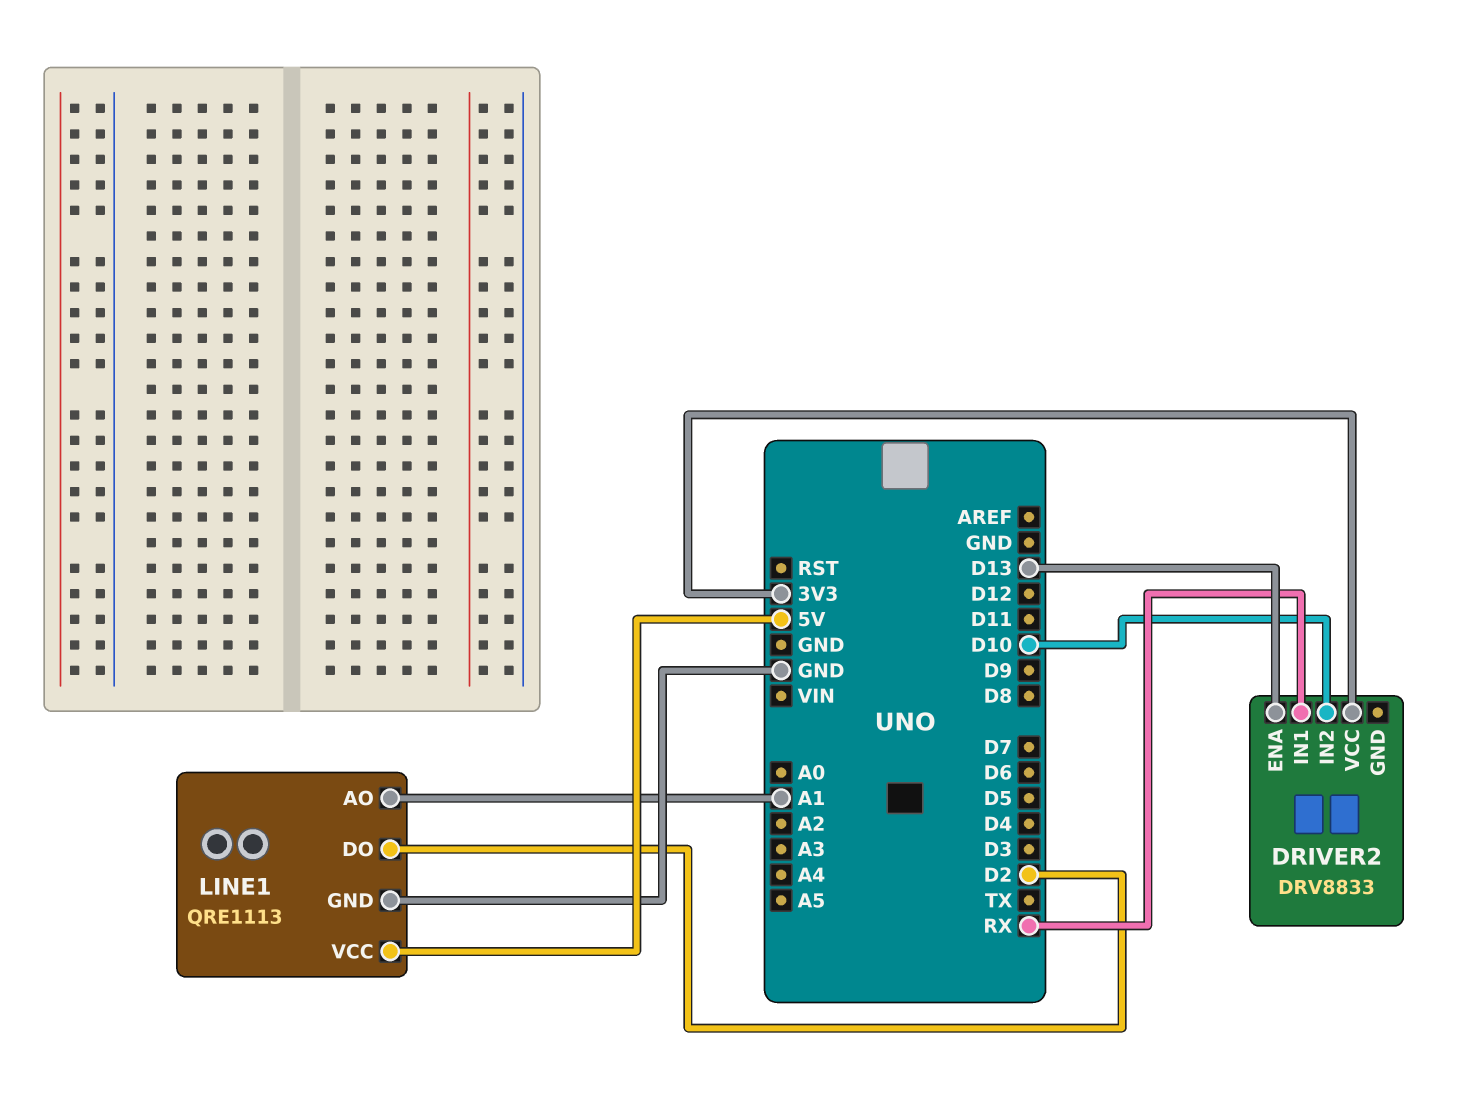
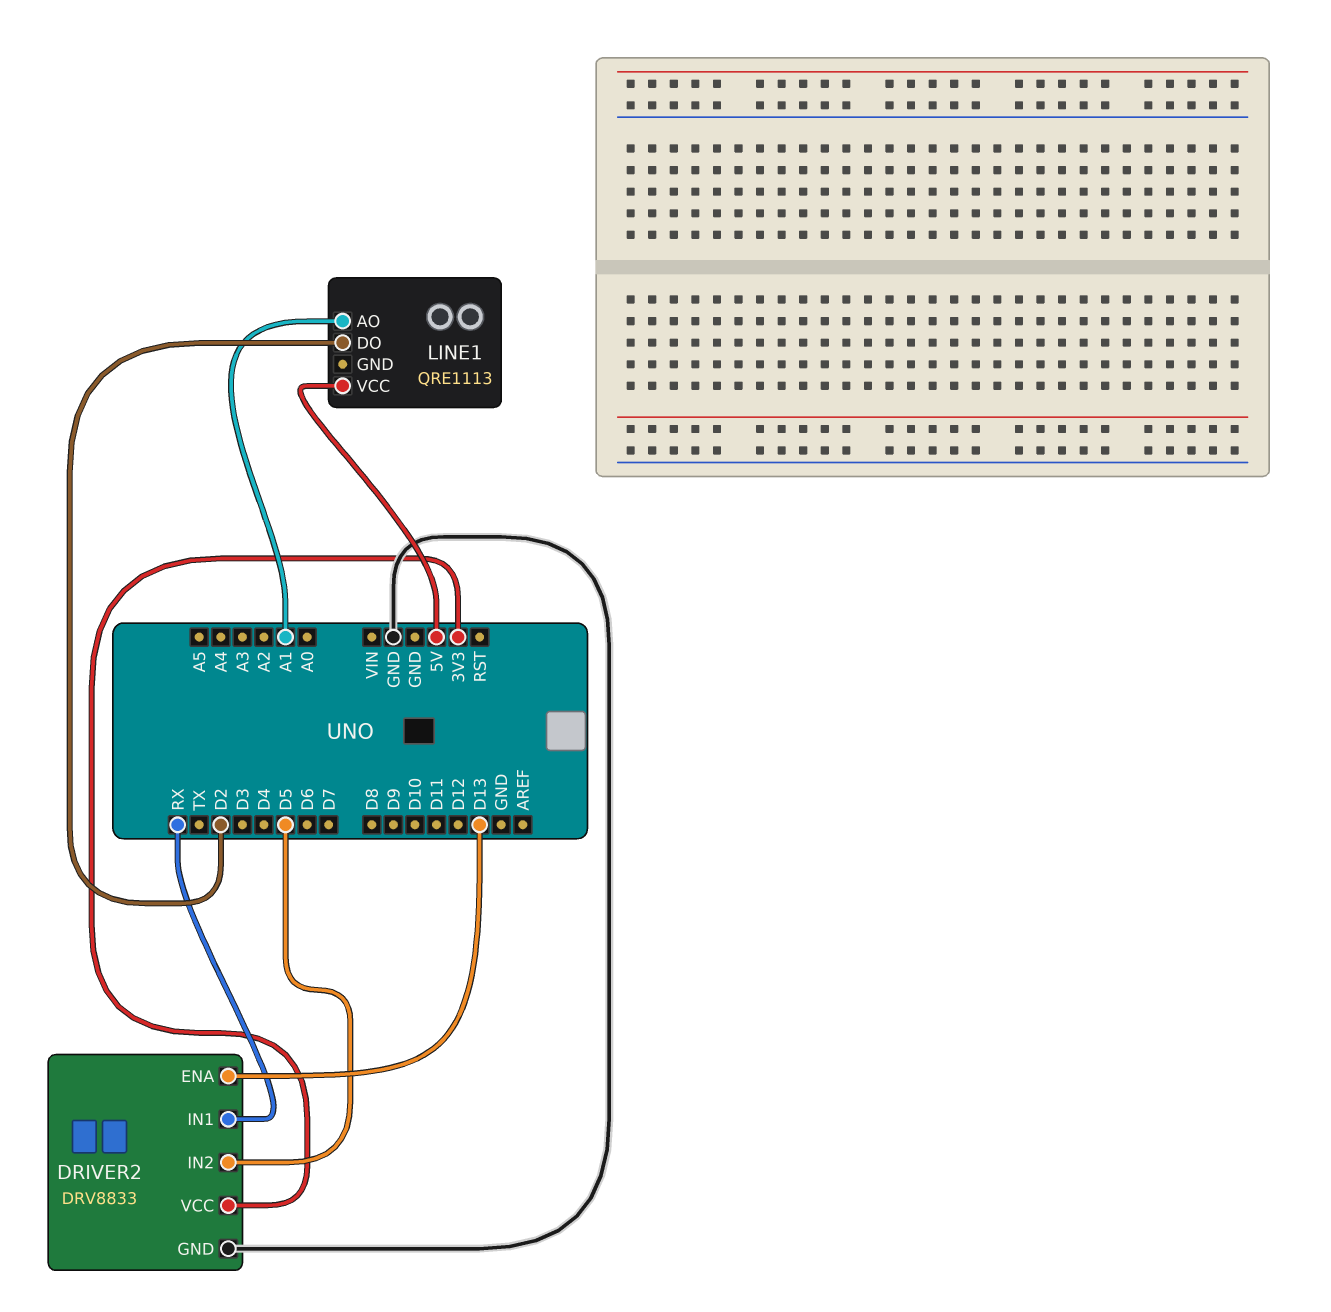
DRIVER2 pin GND: none -> GND
DRIVER2 pin IN2: D10 -> D5
LINE1 pin GND: GND -> none

